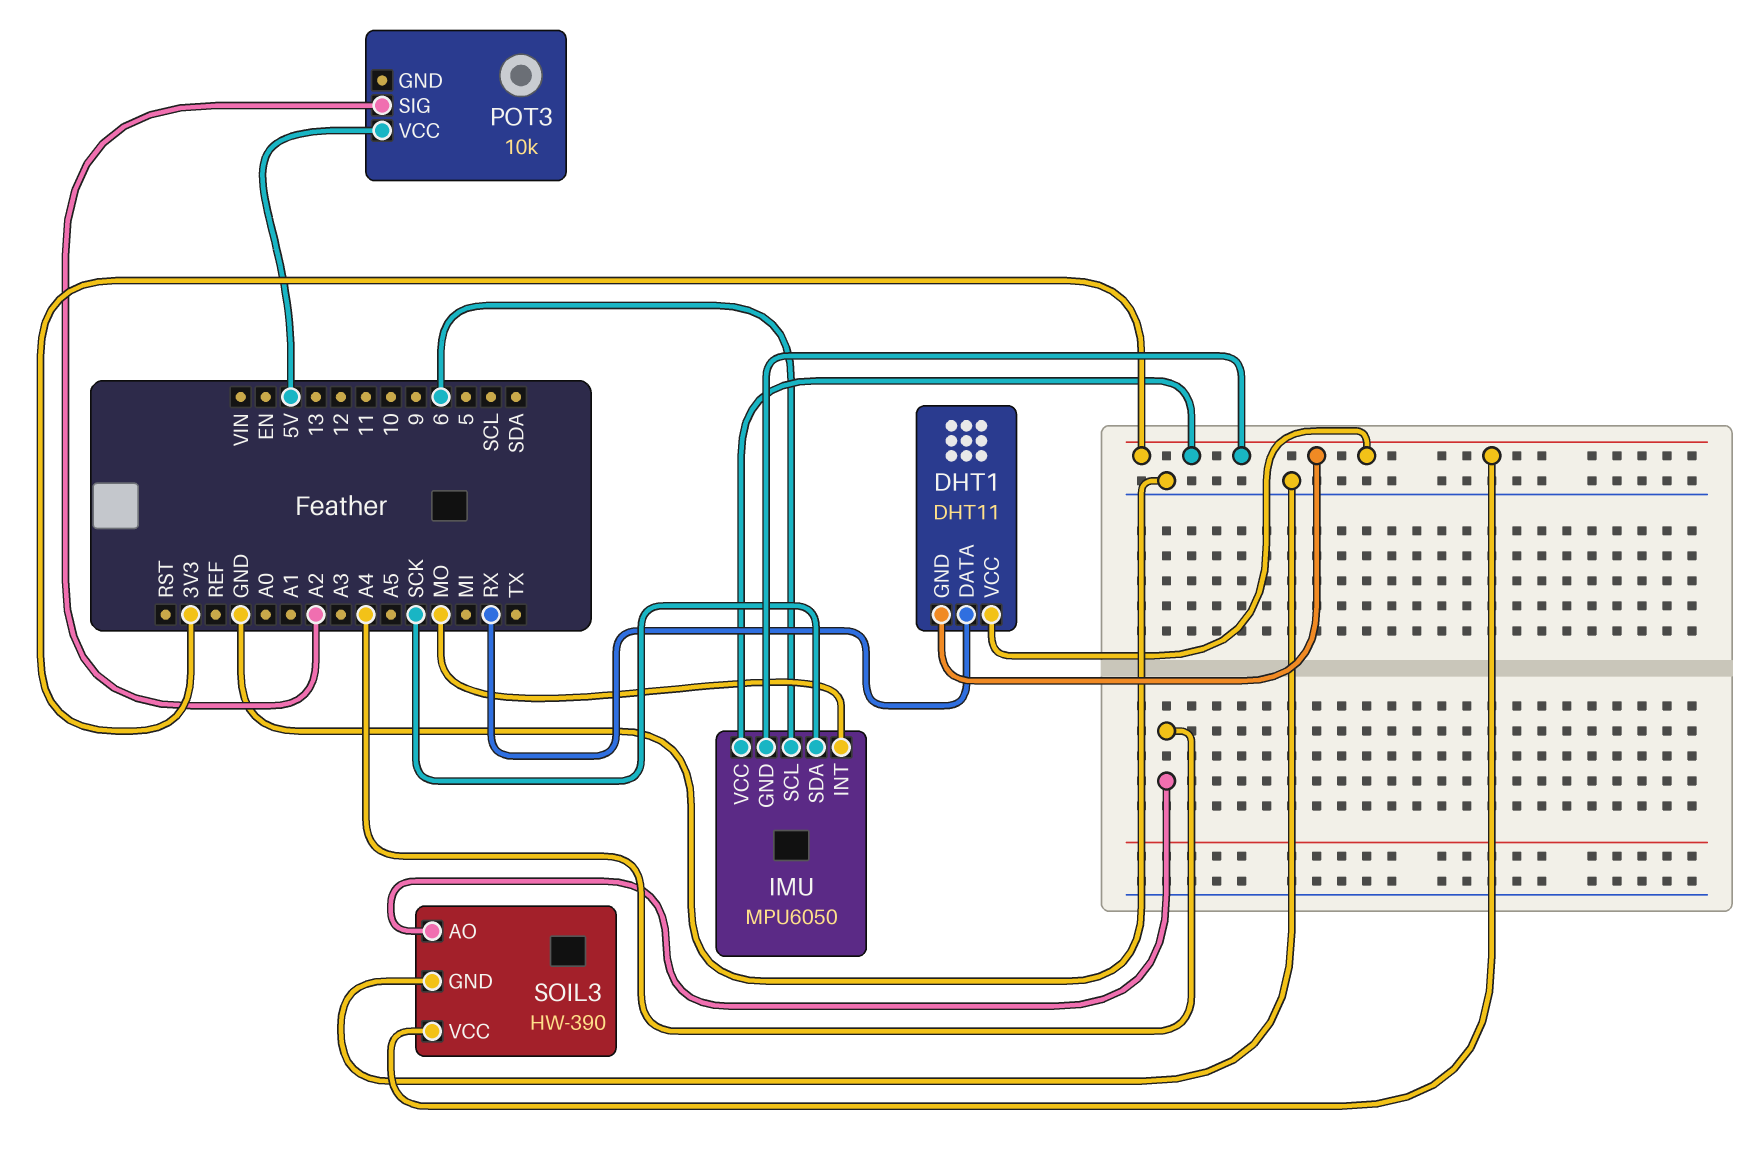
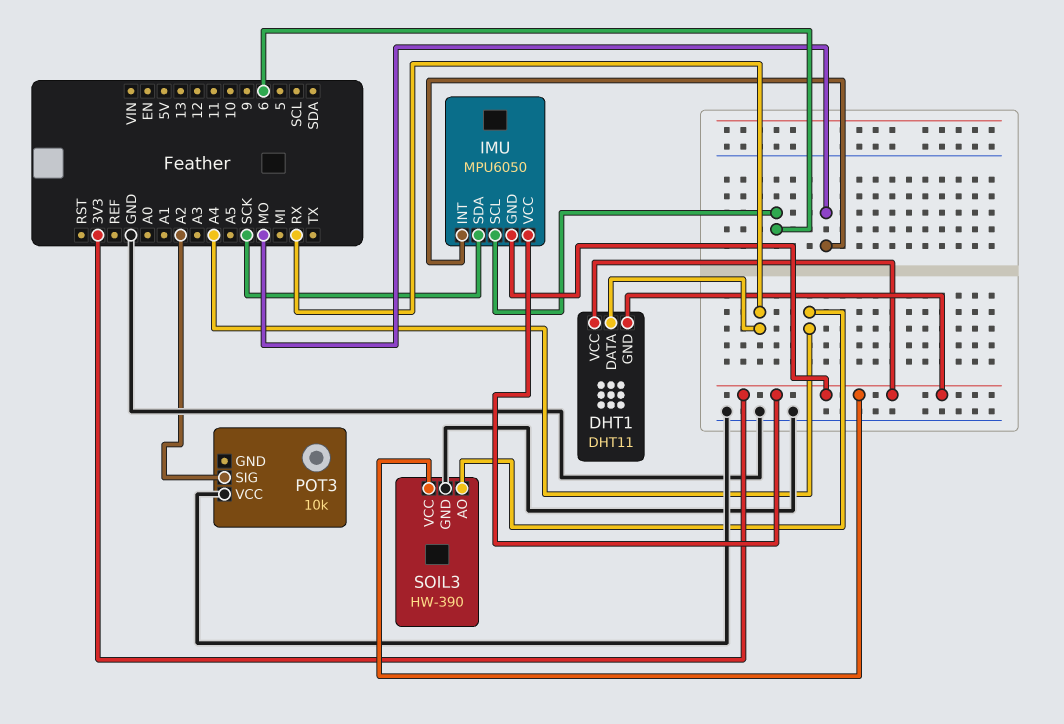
POT3 pin VCC: 5V -> GND

